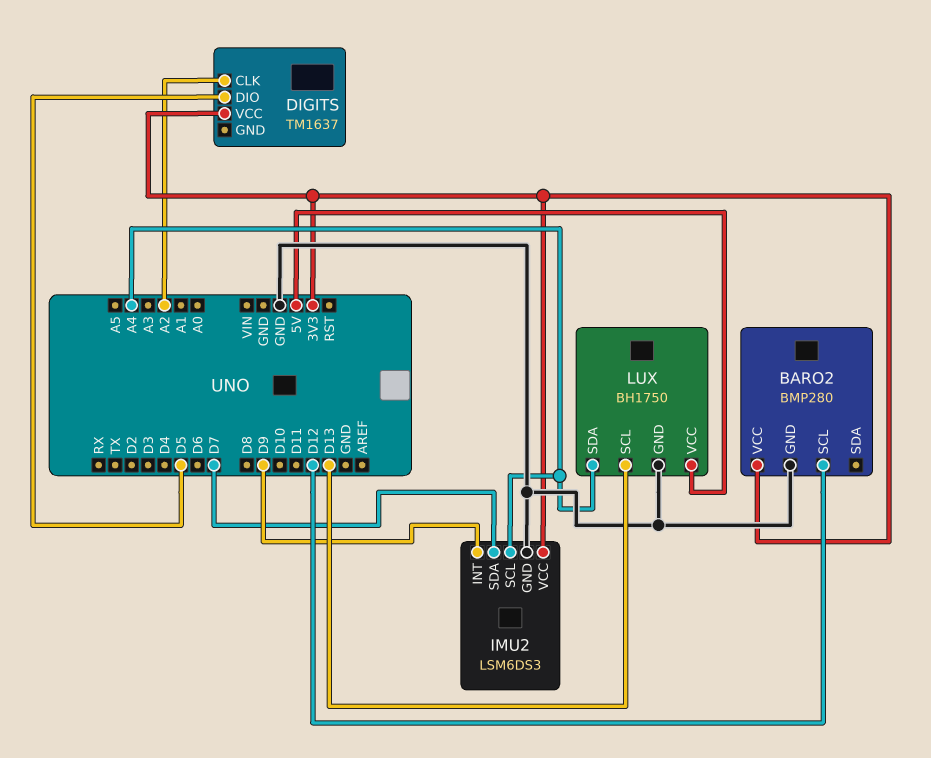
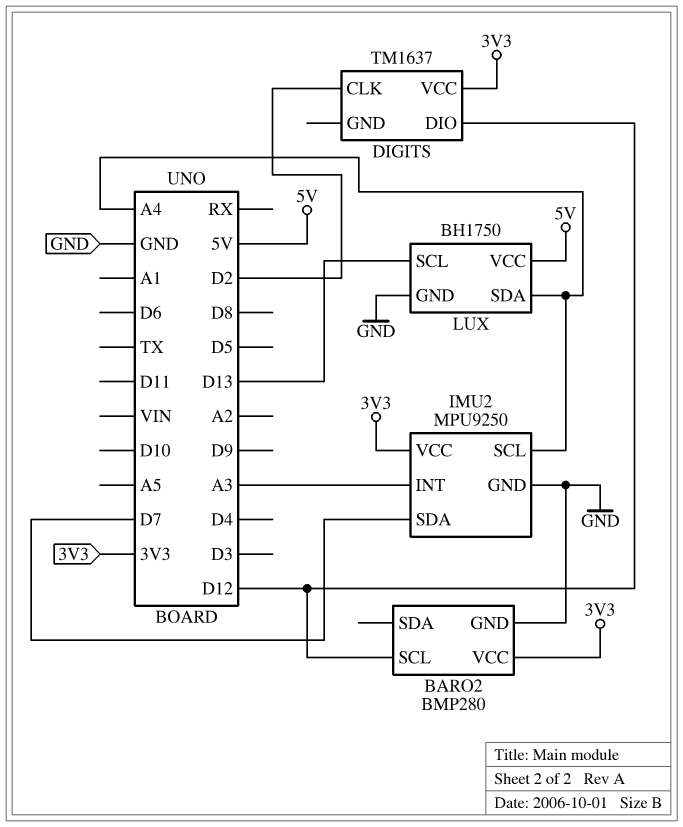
DIGITS pin CLK: A2 -> D2
DIGITS pin DIO: D5 -> D12
IMU2: LSM6DS3 -> MPU9250
IMU2 pin INT: D9 -> A3

